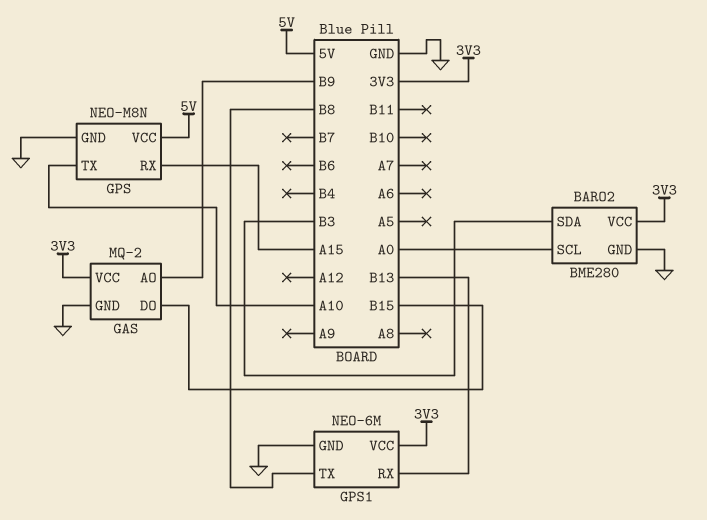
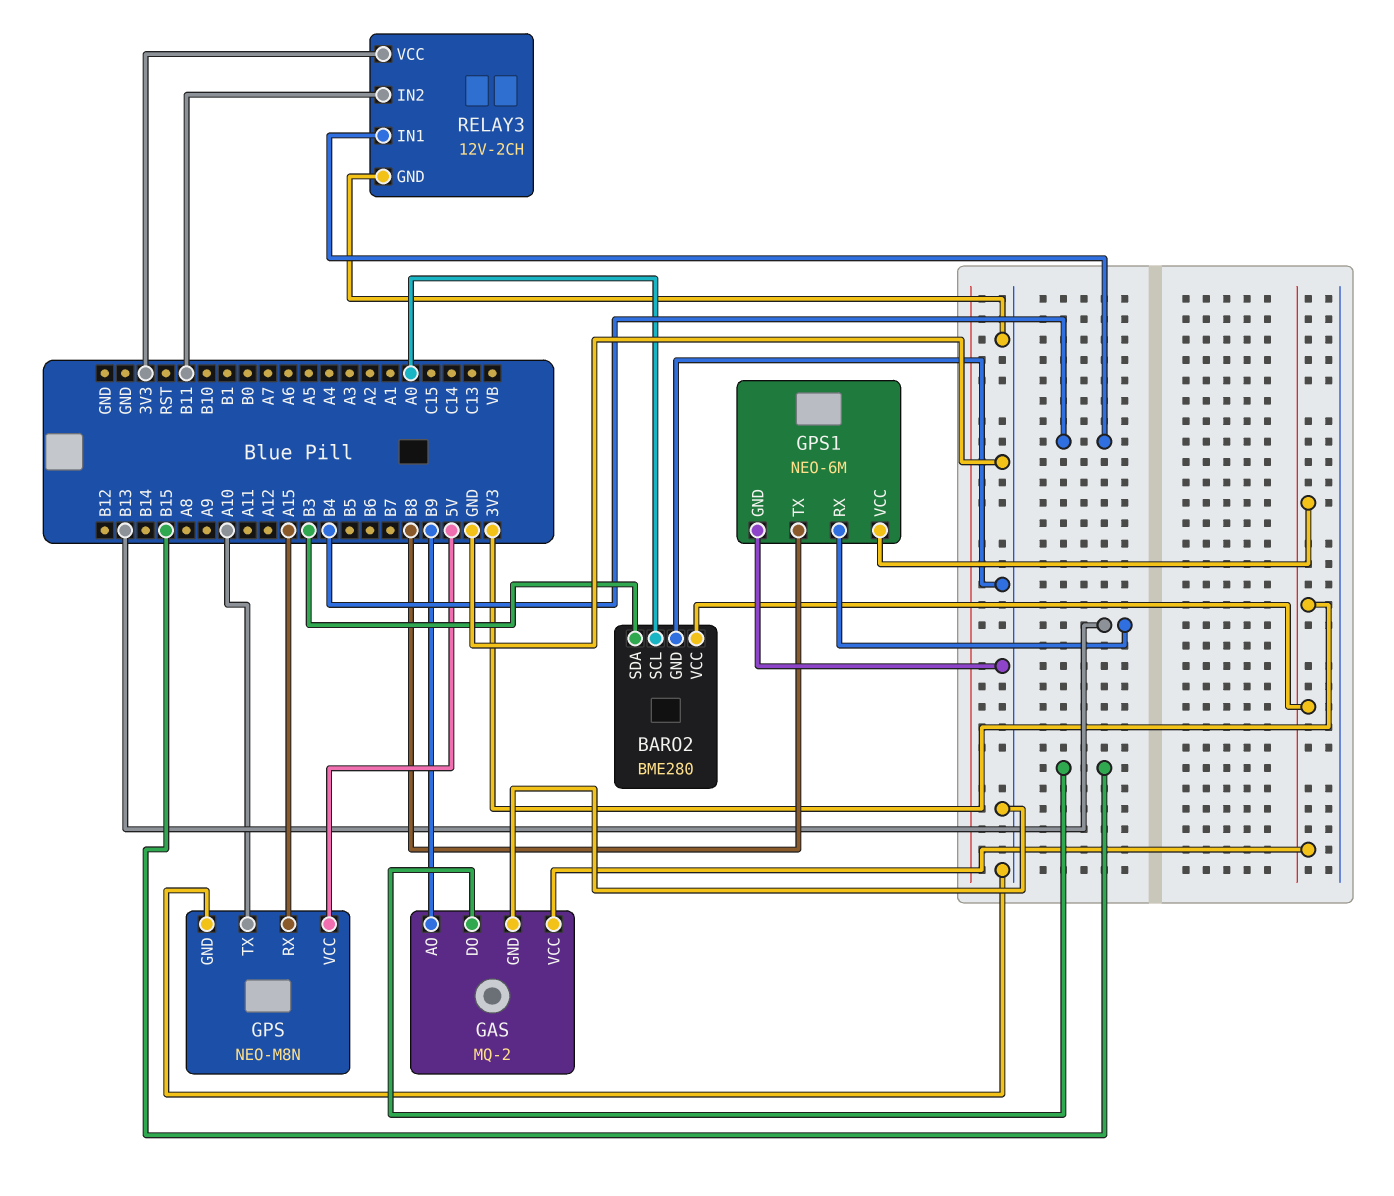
RELAY3: none -> 12V-2CH
RELAY3 pin GND: none -> GND
RELAY3 pin IN1: none -> B4
RELAY3 pin IN2: none -> B11
RELAY3 pin VCC: none -> 3V3

